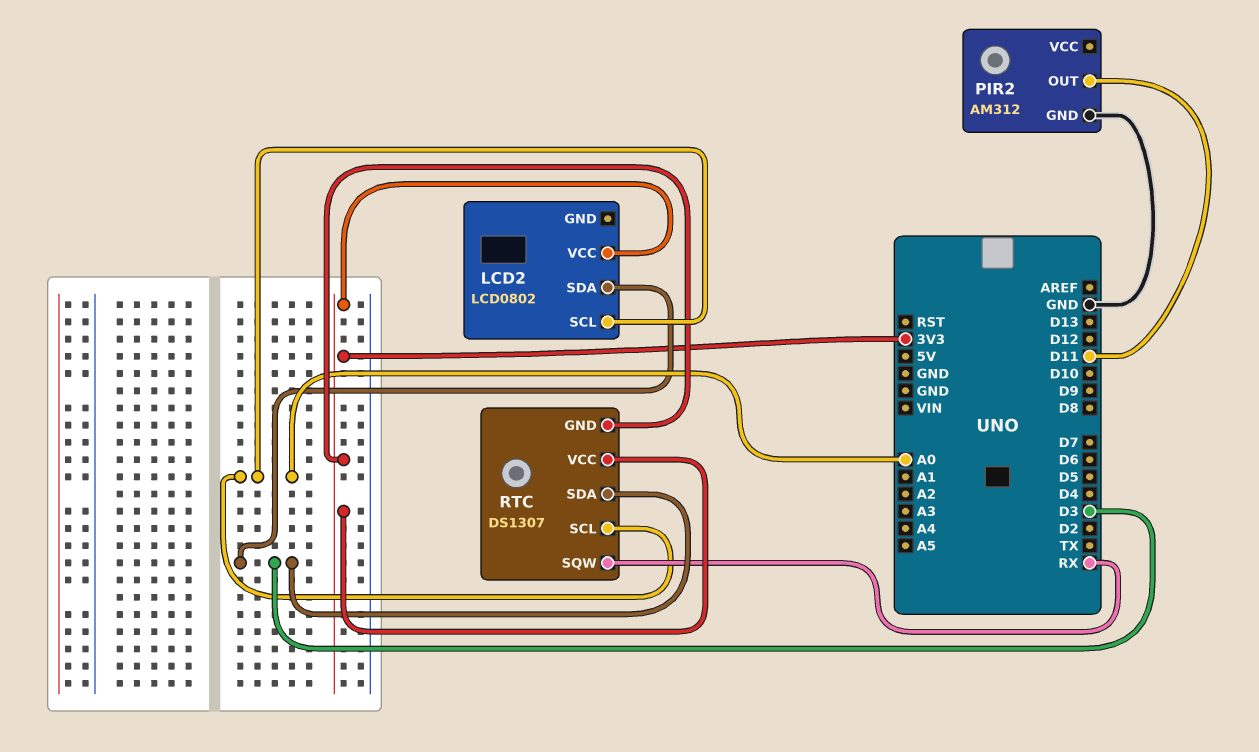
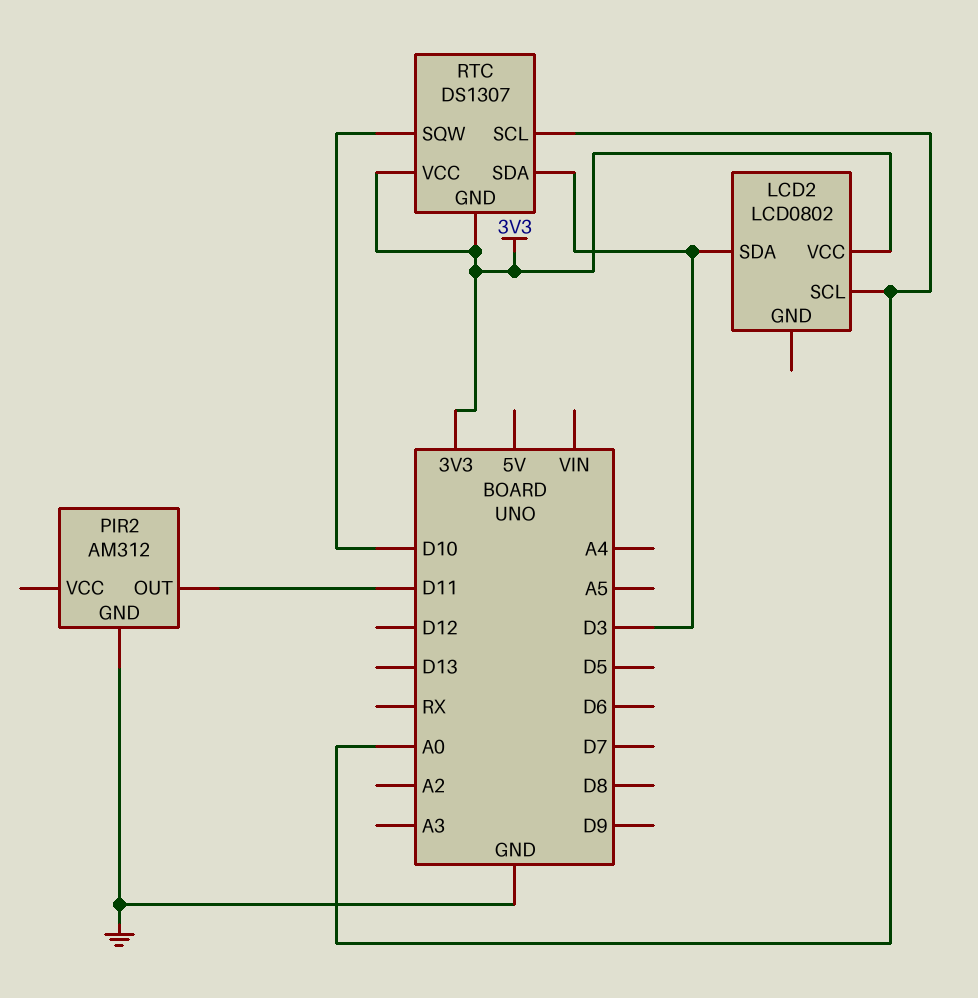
RTC pin SQW: RX -> D10

